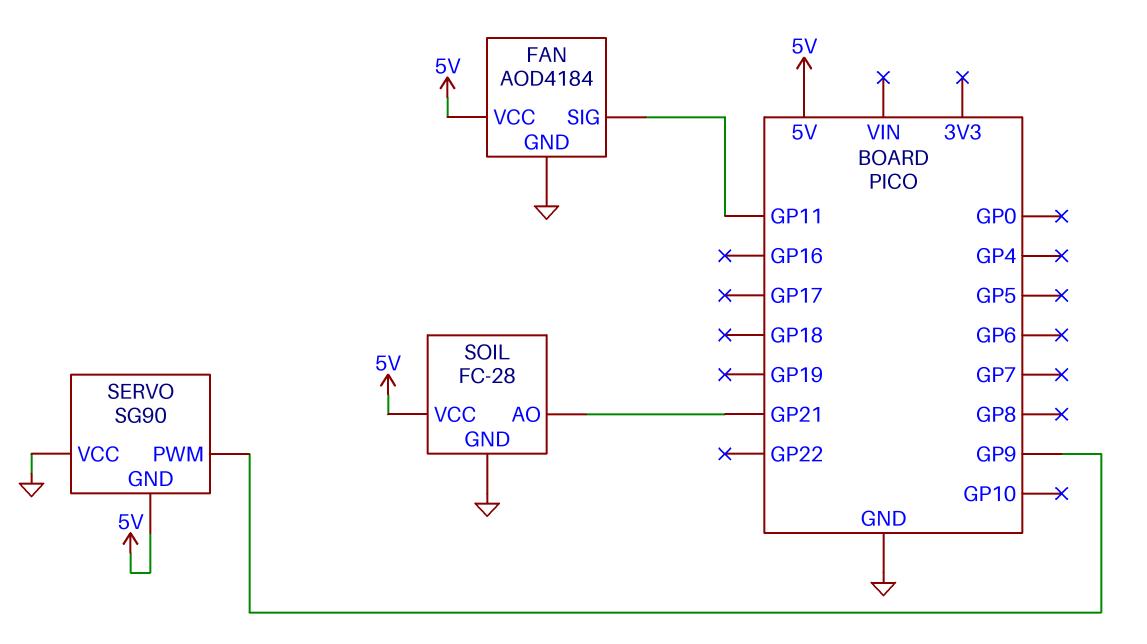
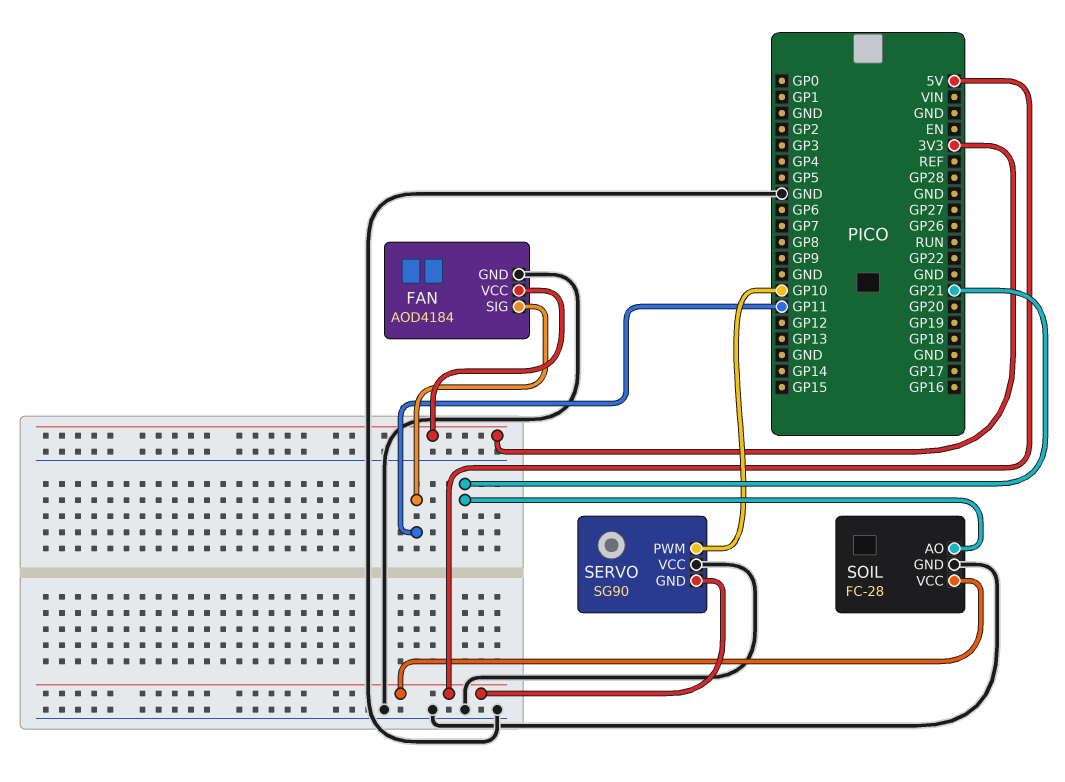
FAN pin VCC: 5V -> 3V3
SERVO pin PWM: GP9 -> GP10

